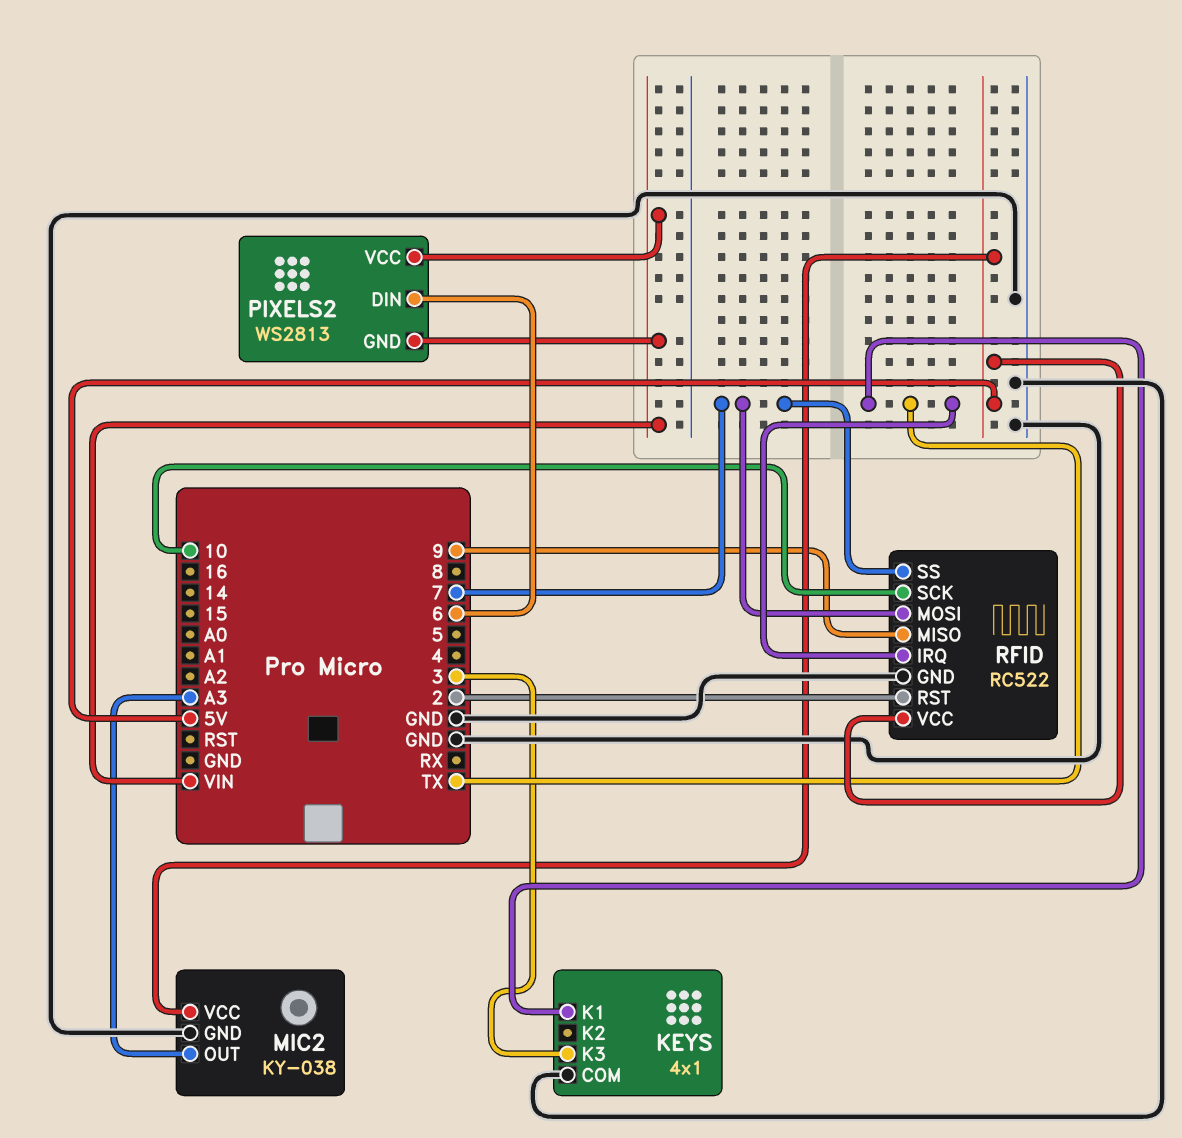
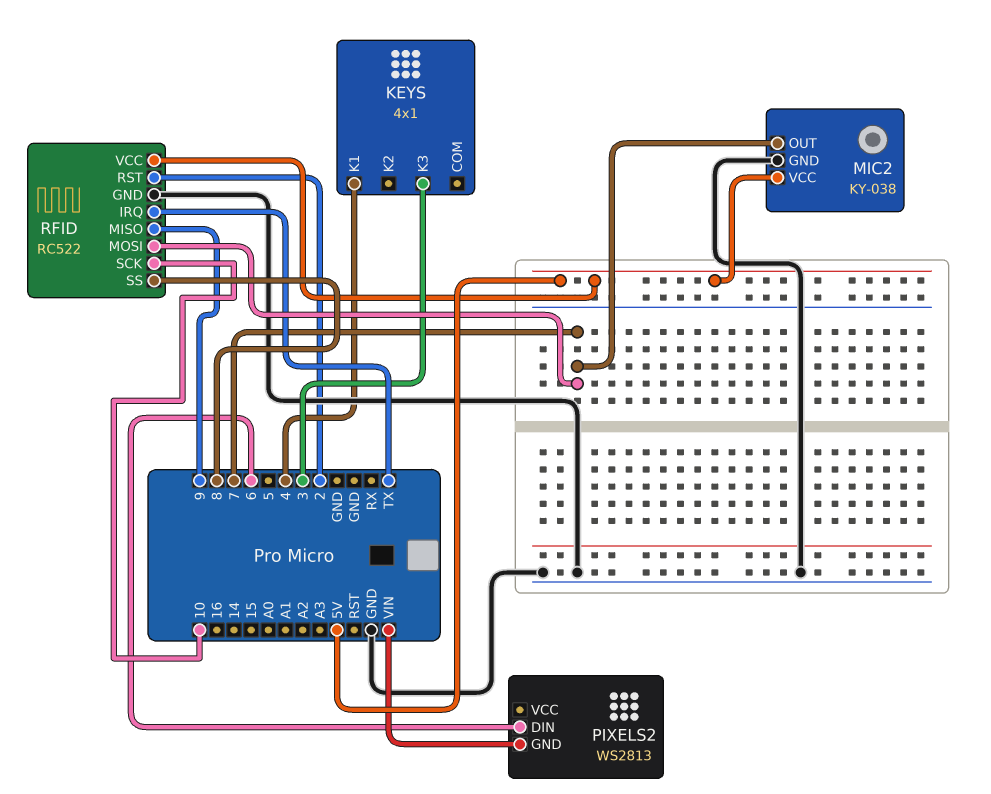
KEYS pin COM: GND -> none
KEYS pin K1: TX -> 4
MIC2 pin OUT: A3 -> 7
PIXELS2 pin VCC: VIN -> none
RFID pin SS: 7 -> 8

